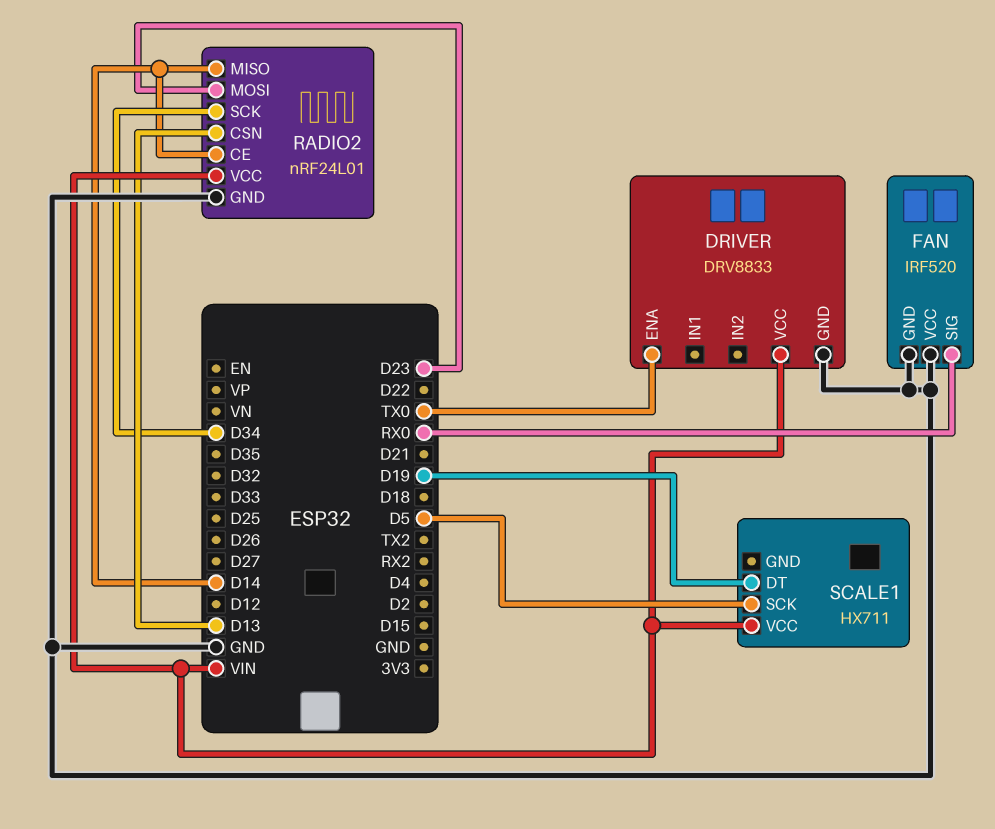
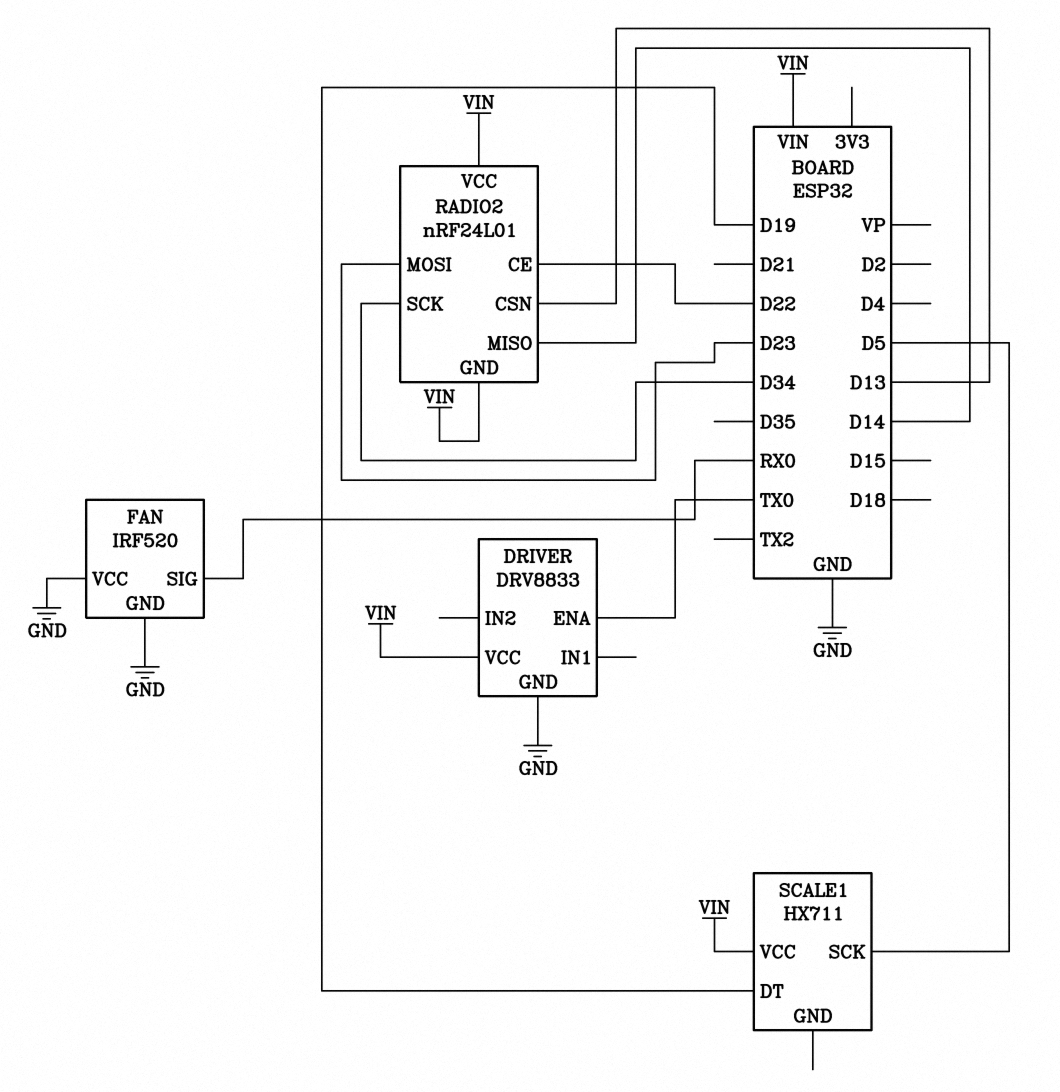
RADIO2 pin CE: D14 -> D22
RADIO2 pin GND: GND -> VIN

